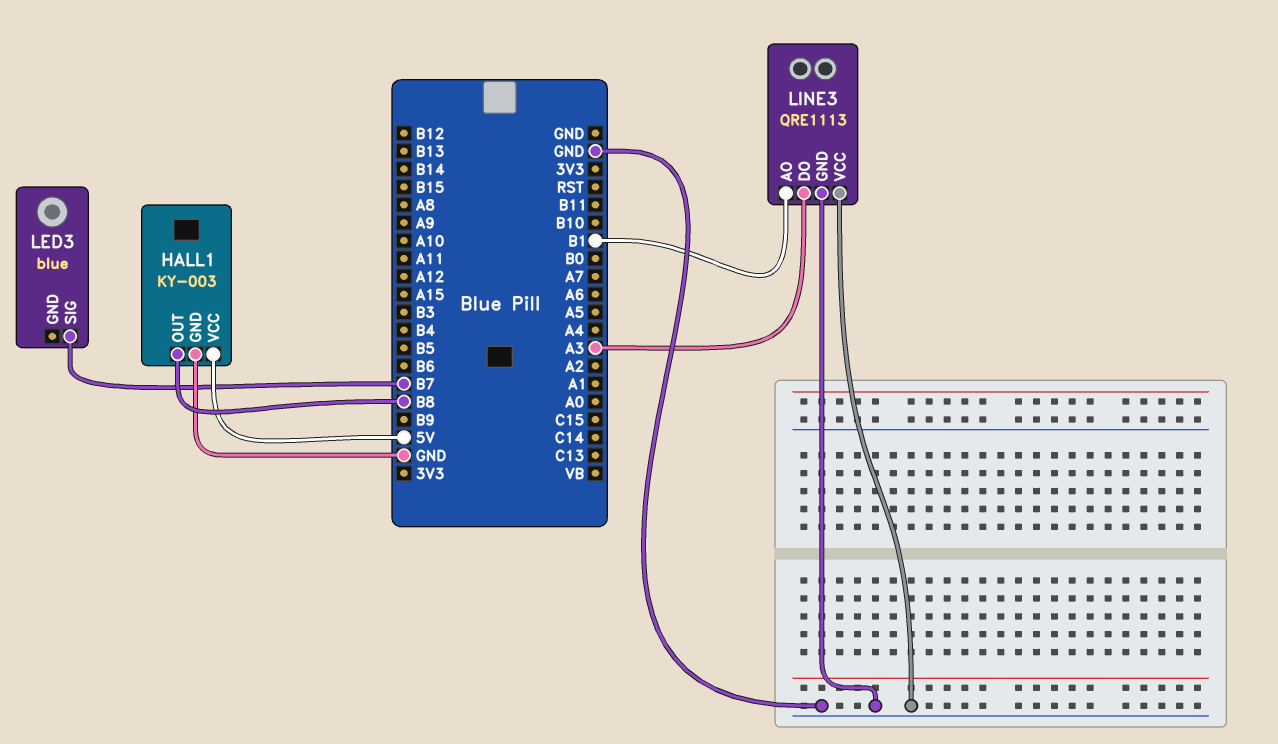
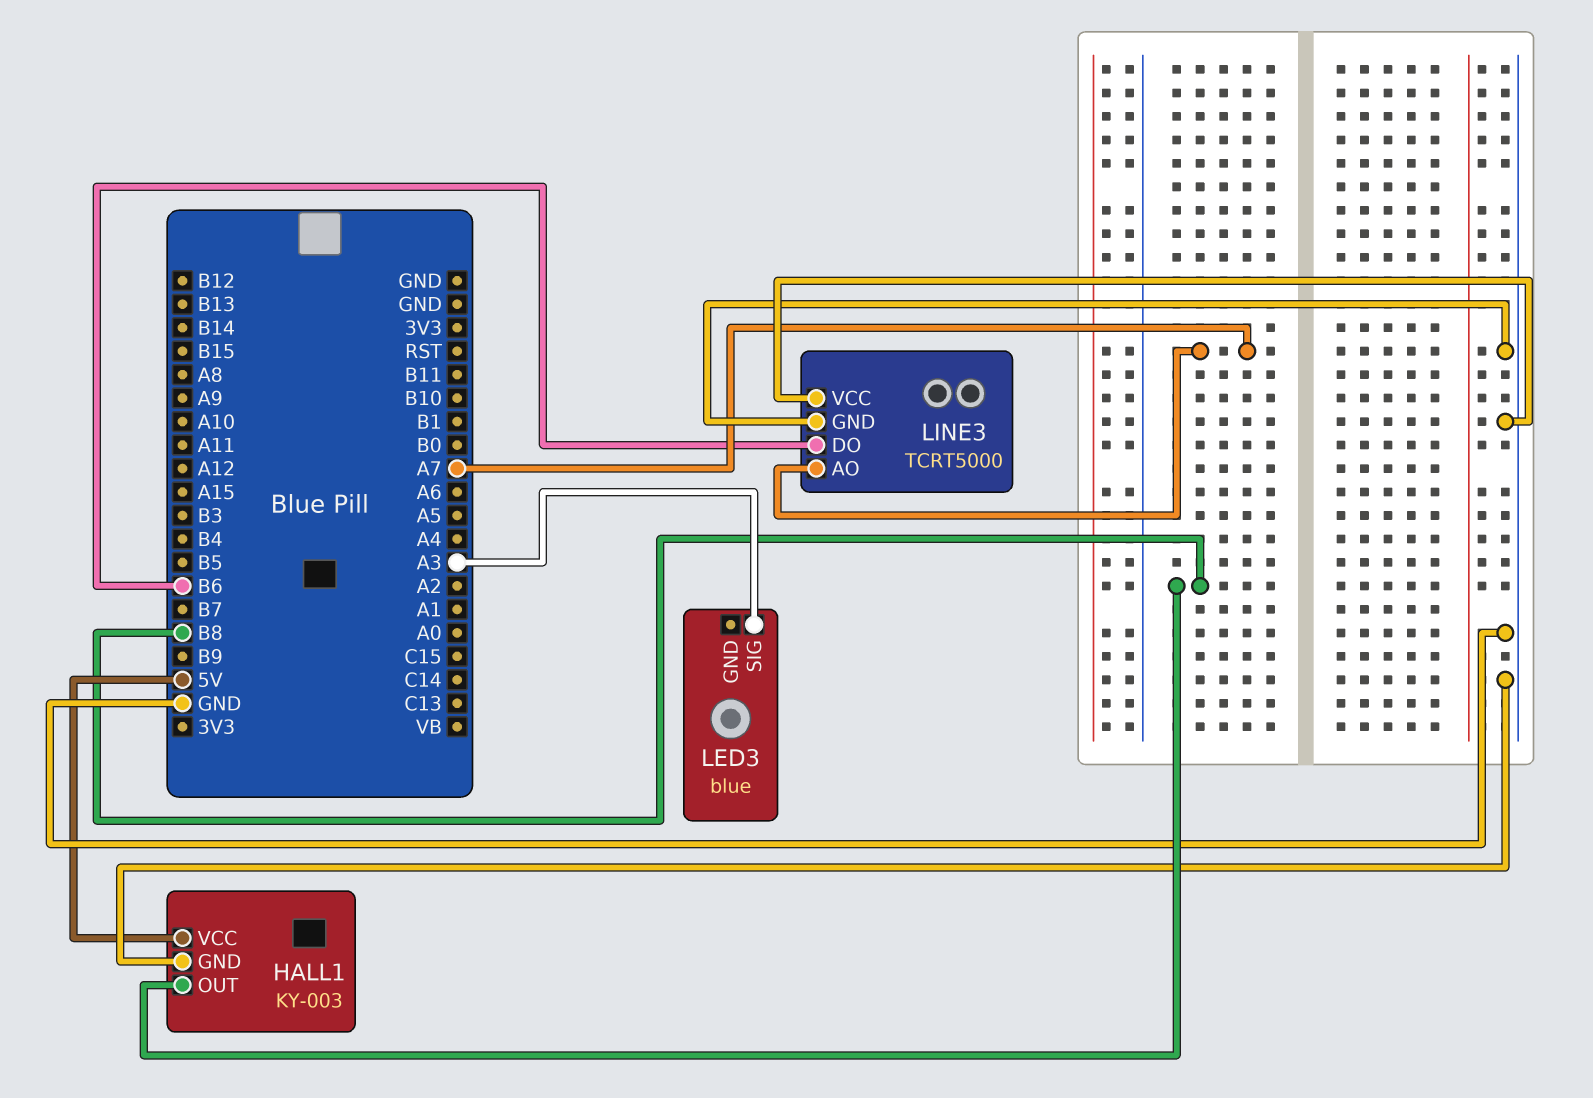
LED3 pin SIG: B7 -> A3
LINE3: QRE1113 -> TCRT5000
LINE3 pin AO: B1 -> A7
LINE3 pin DO: A3 -> B6

